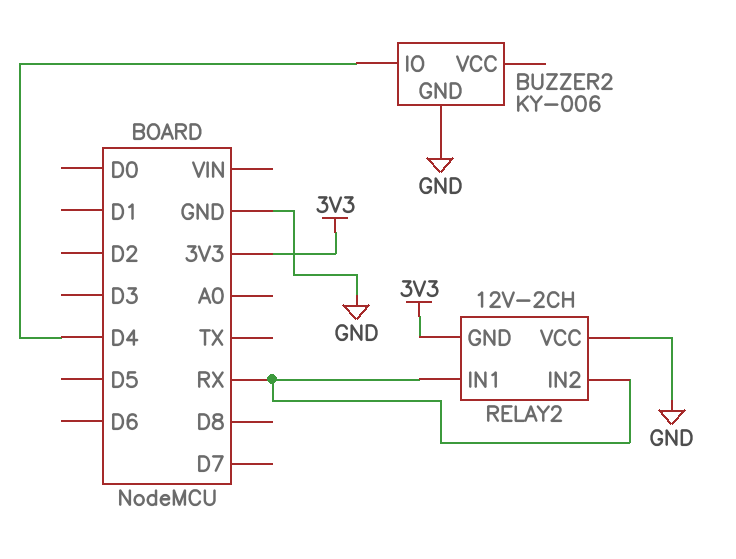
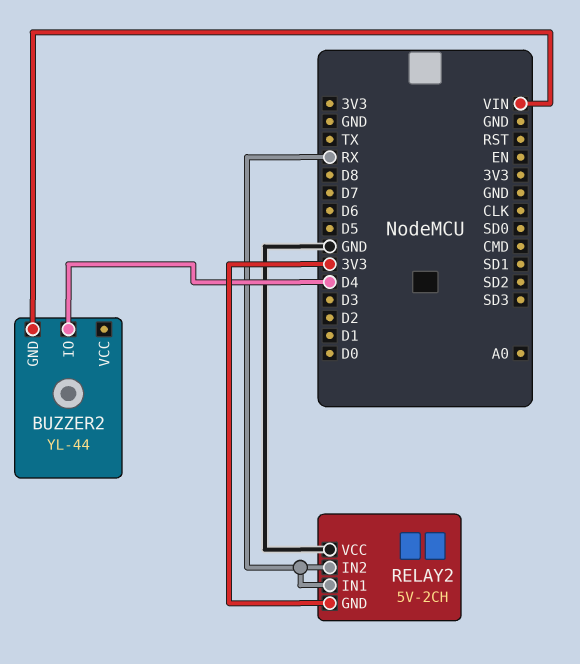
BUZZER2: KY-006 -> YL-44
BUZZER2 pin GND: GND -> VIN
RELAY2: 12V-2CH -> 5V-2CH

